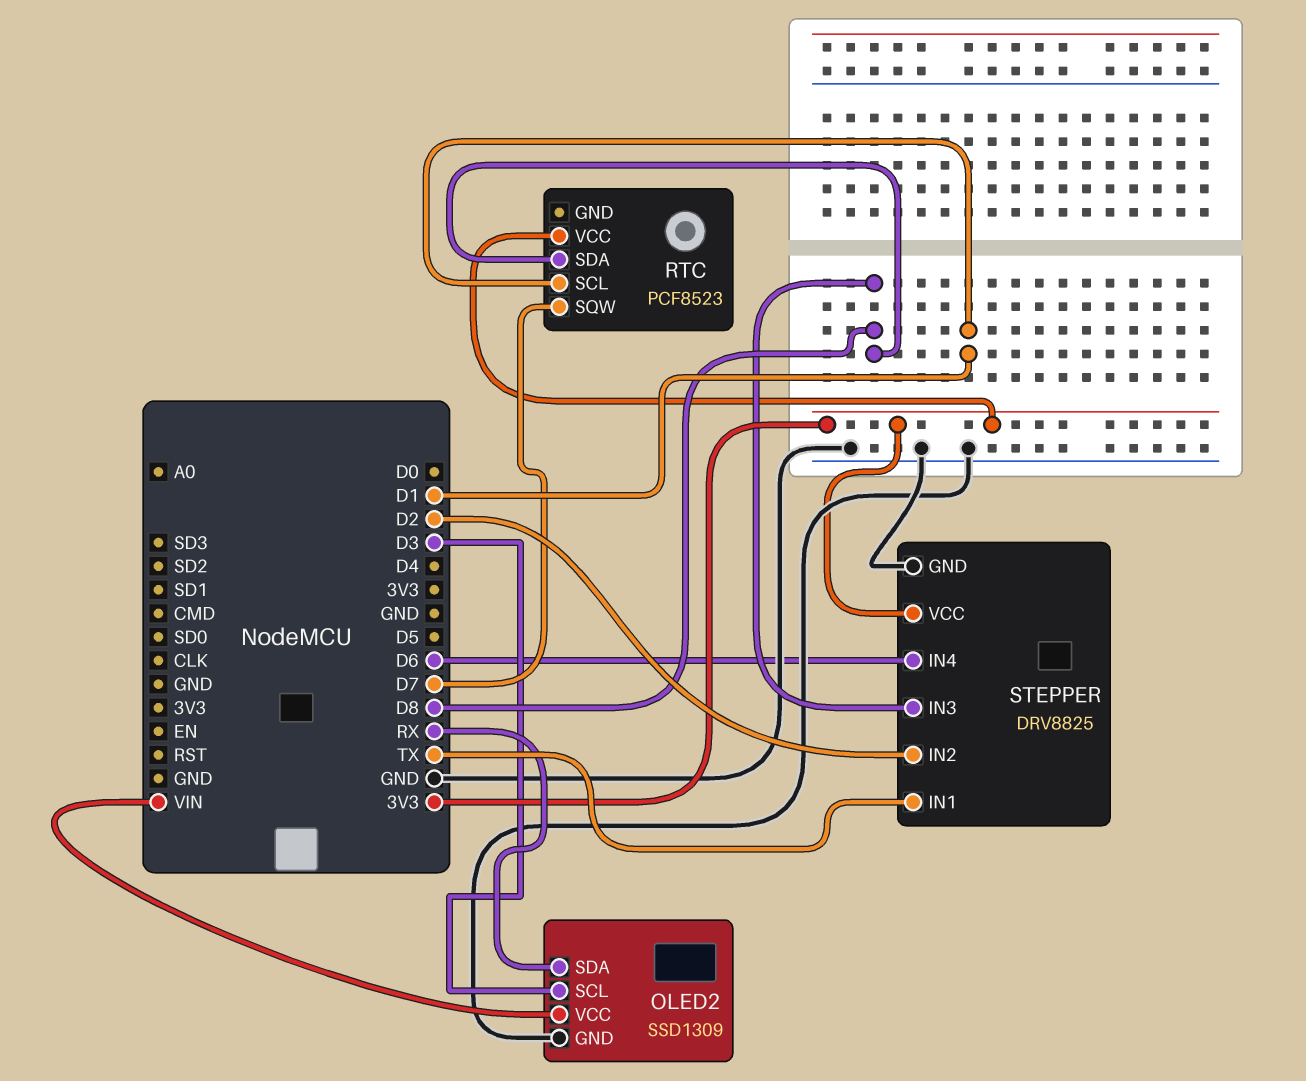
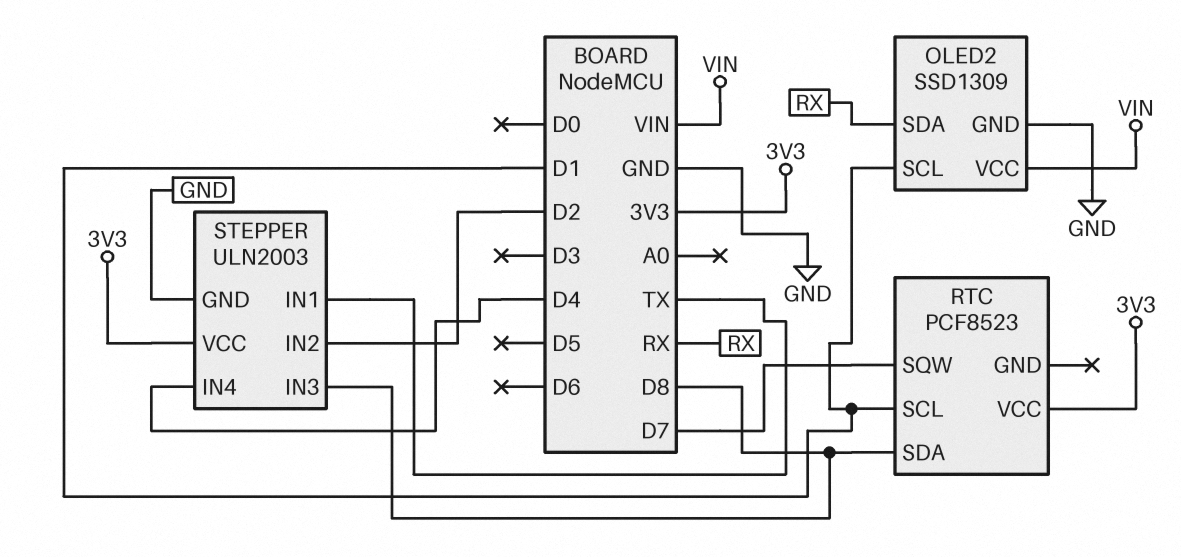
OLED2 pin SCL: D3 -> D1
STEPPER: DRV8825 -> ULN2003
STEPPER pin IN4: D6 -> D4

